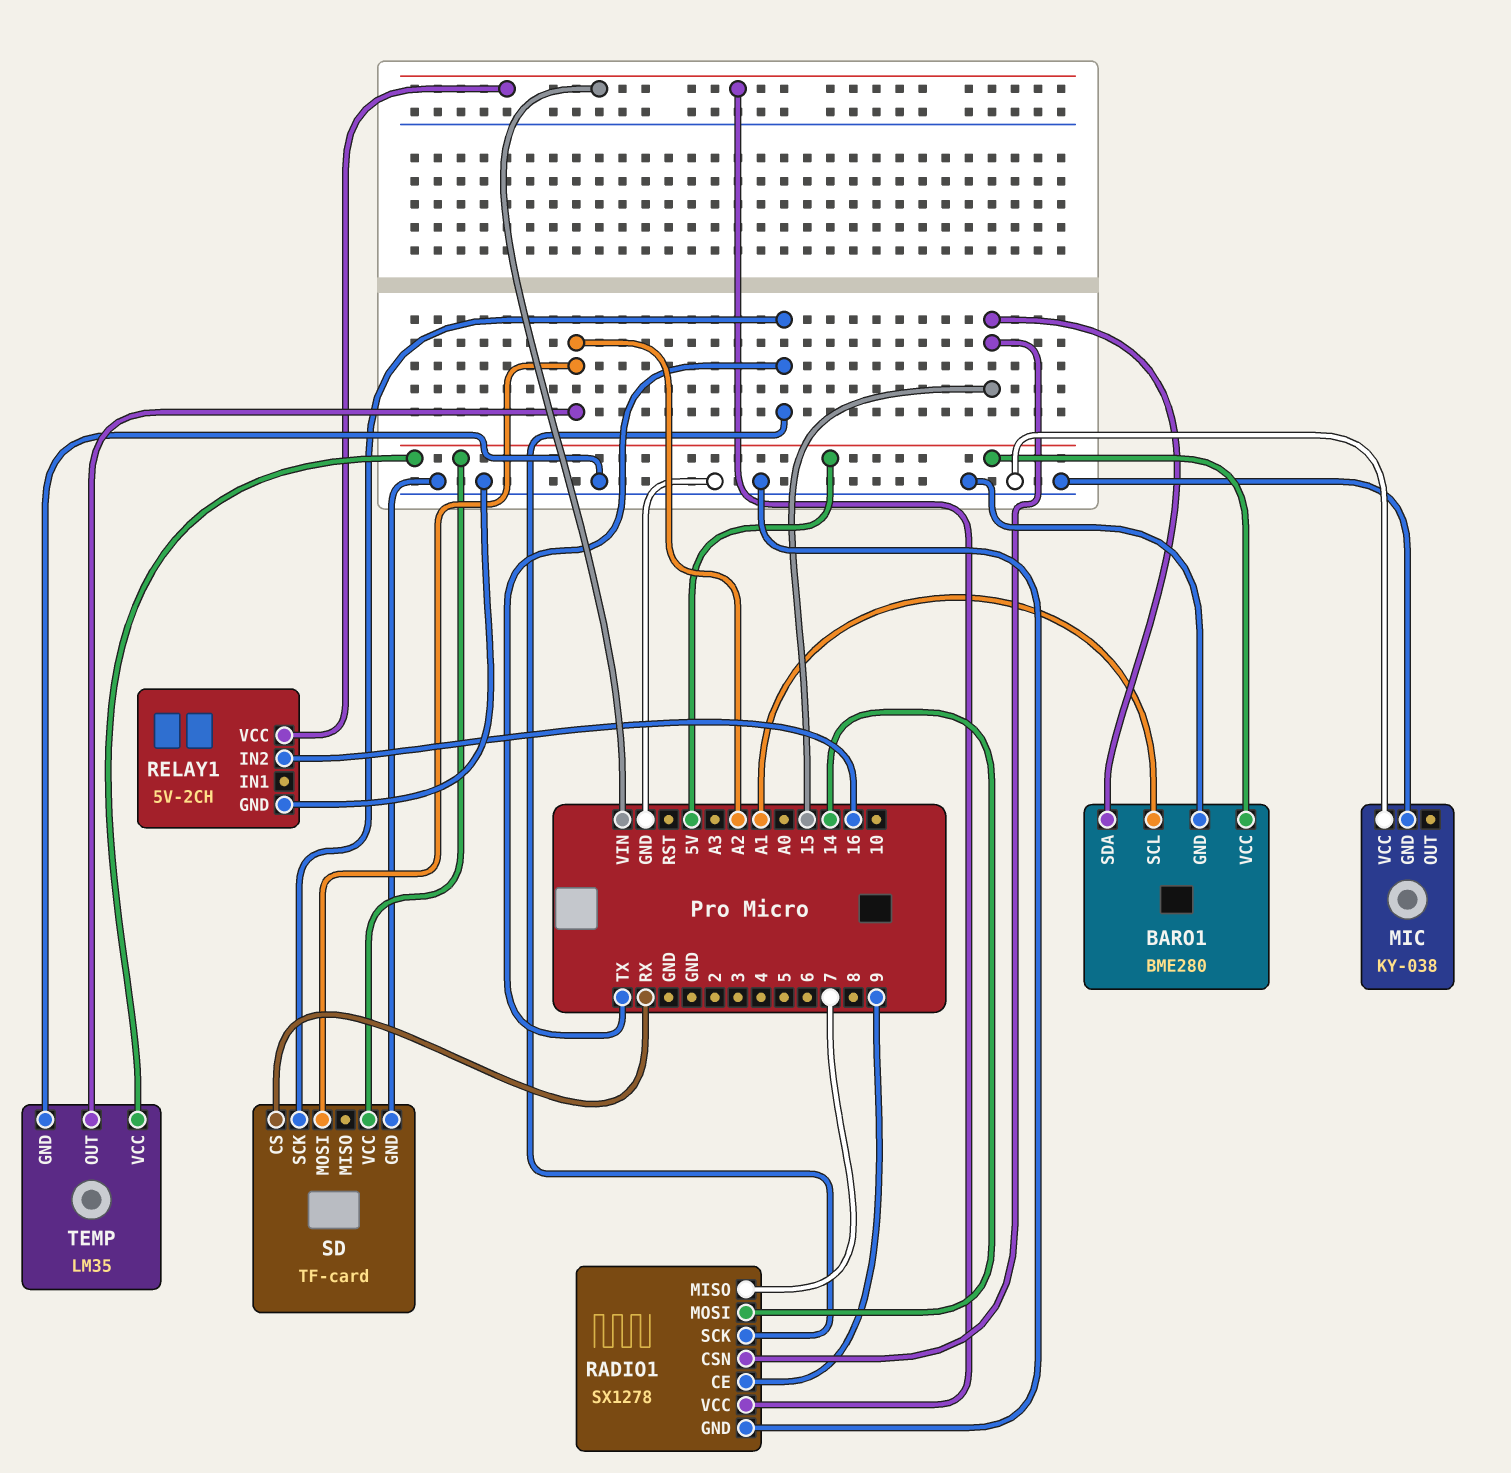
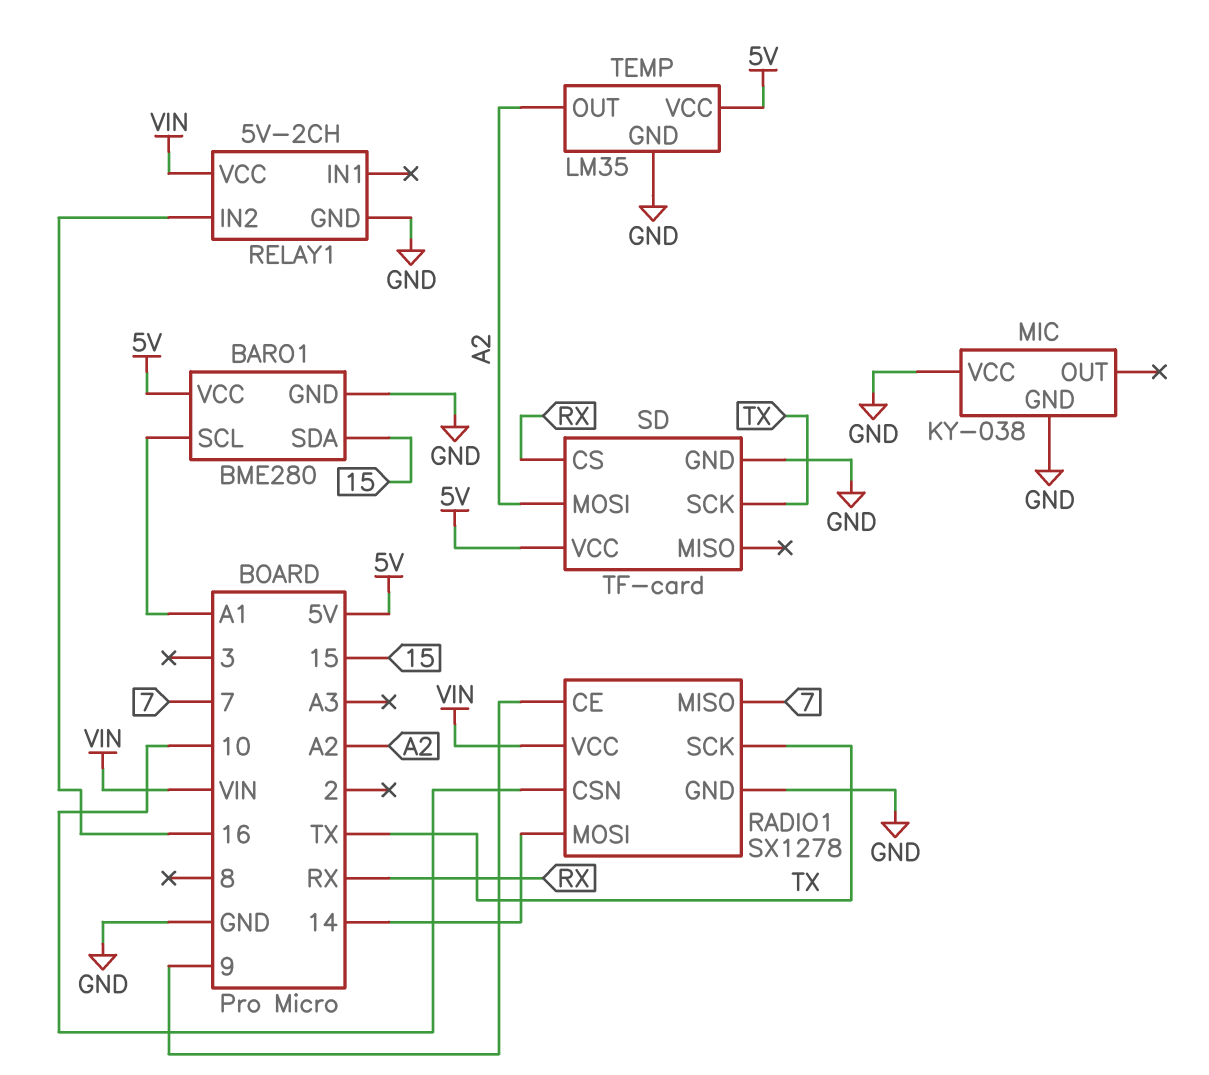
RADIO1 pin CSN: 15 -> 10

